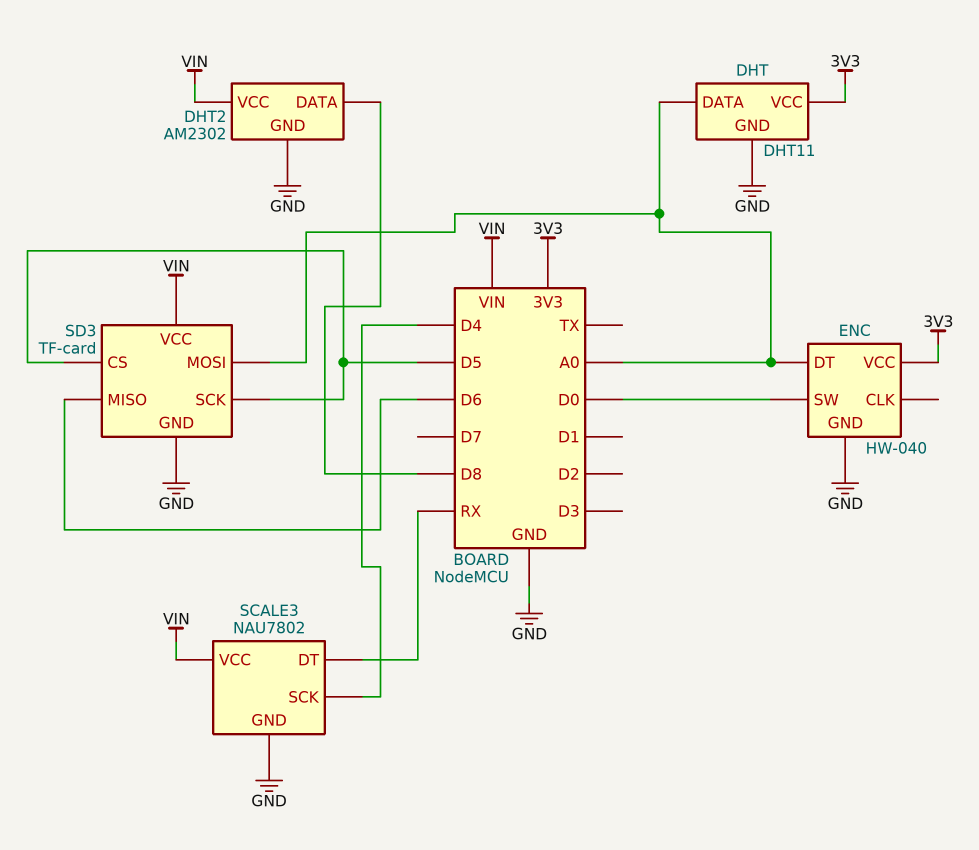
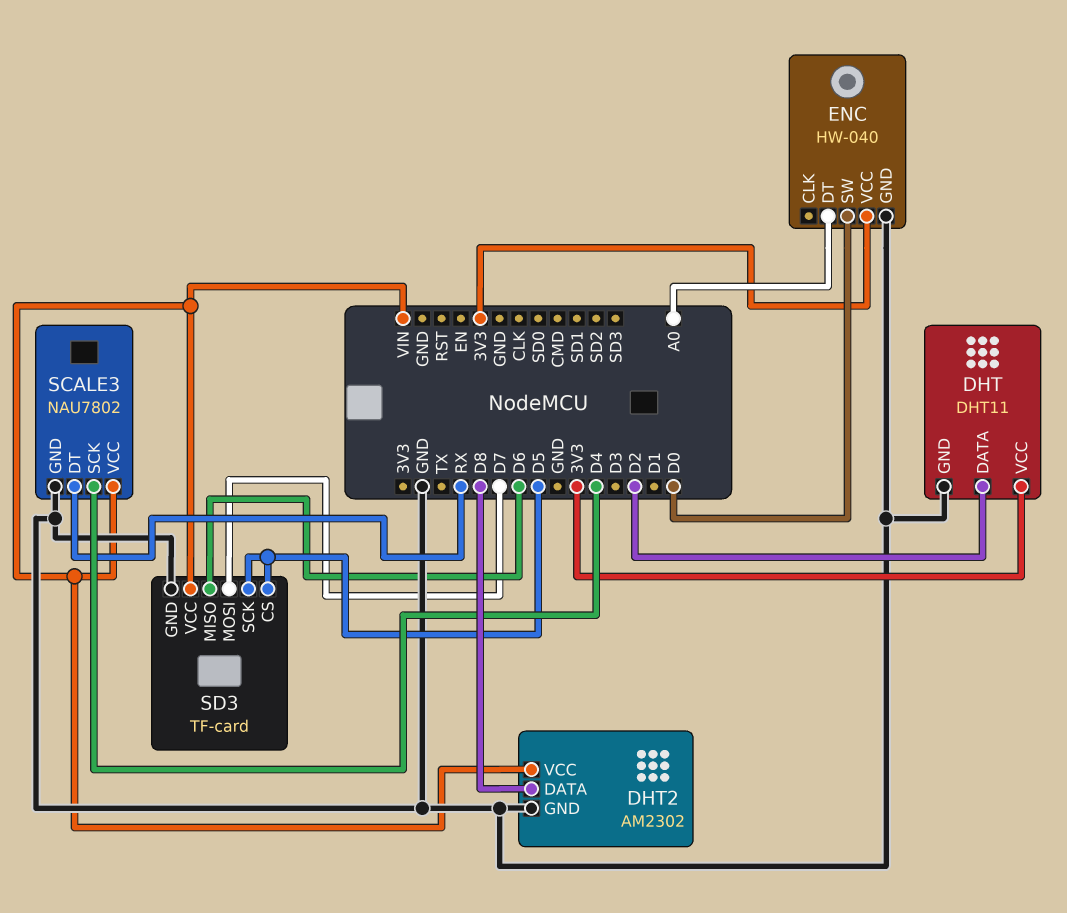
DHT pin DATA: A0 -> D2
SD3 pin MOSI: A0 -> D7

